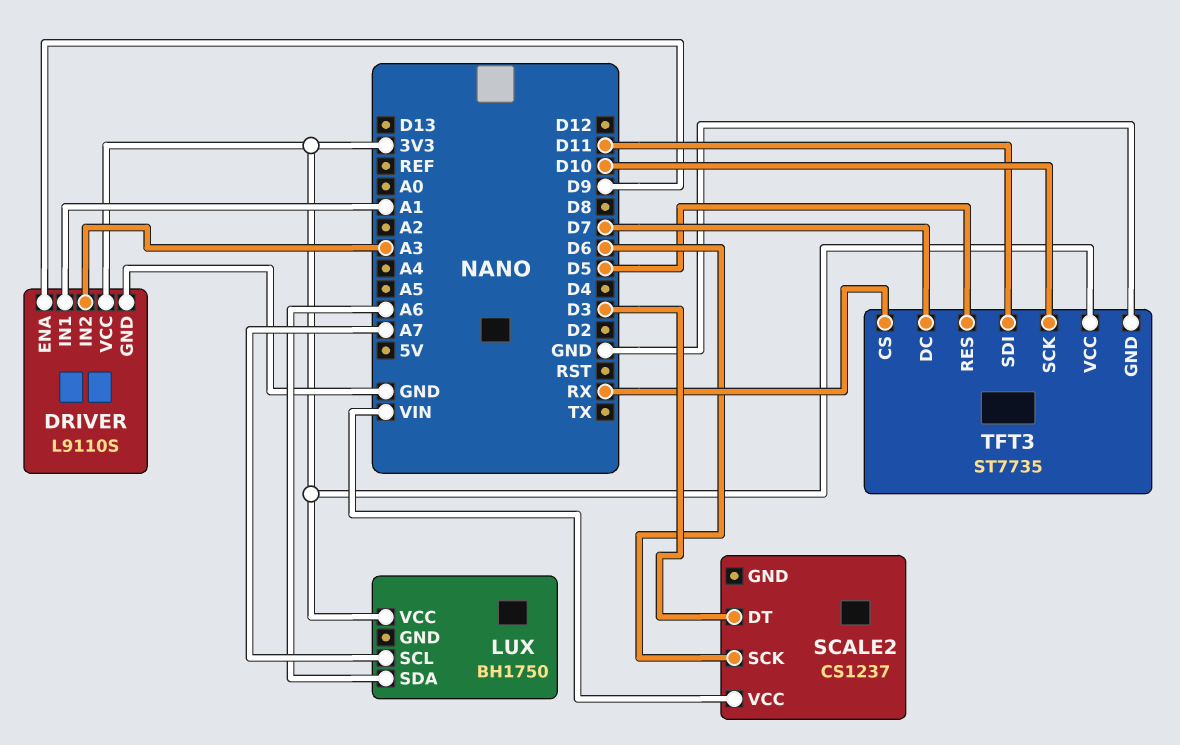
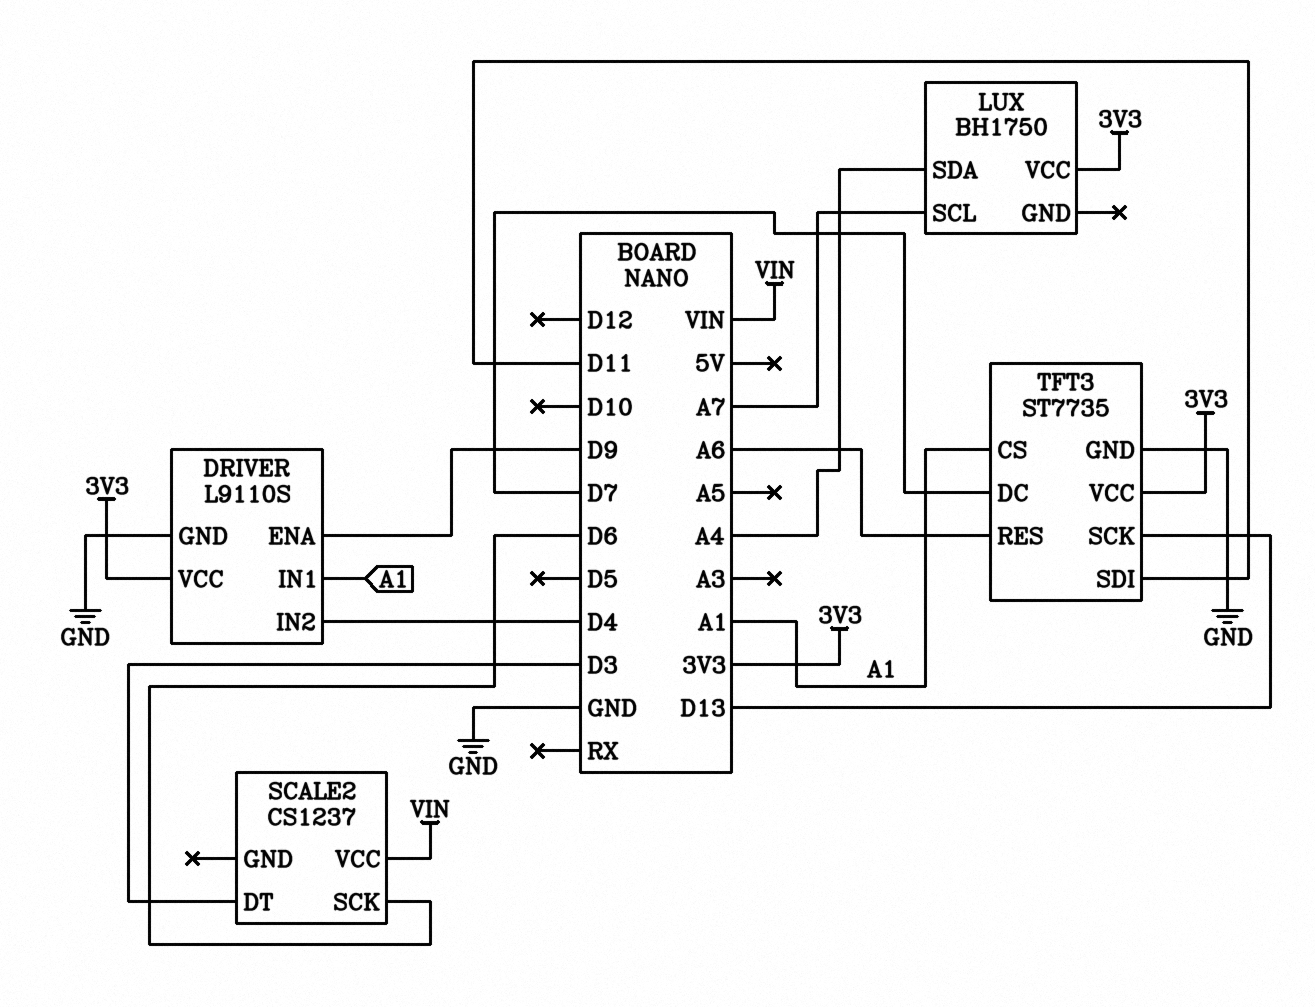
DRIVER pin IN2: A3 -> D4
LUX pin SDA: A6 -> A4
TFT3 pin CS: RX -> A1
TFT3 pin RES: D5 -> A6
TFT3 pin SCK: D10 -> D13

